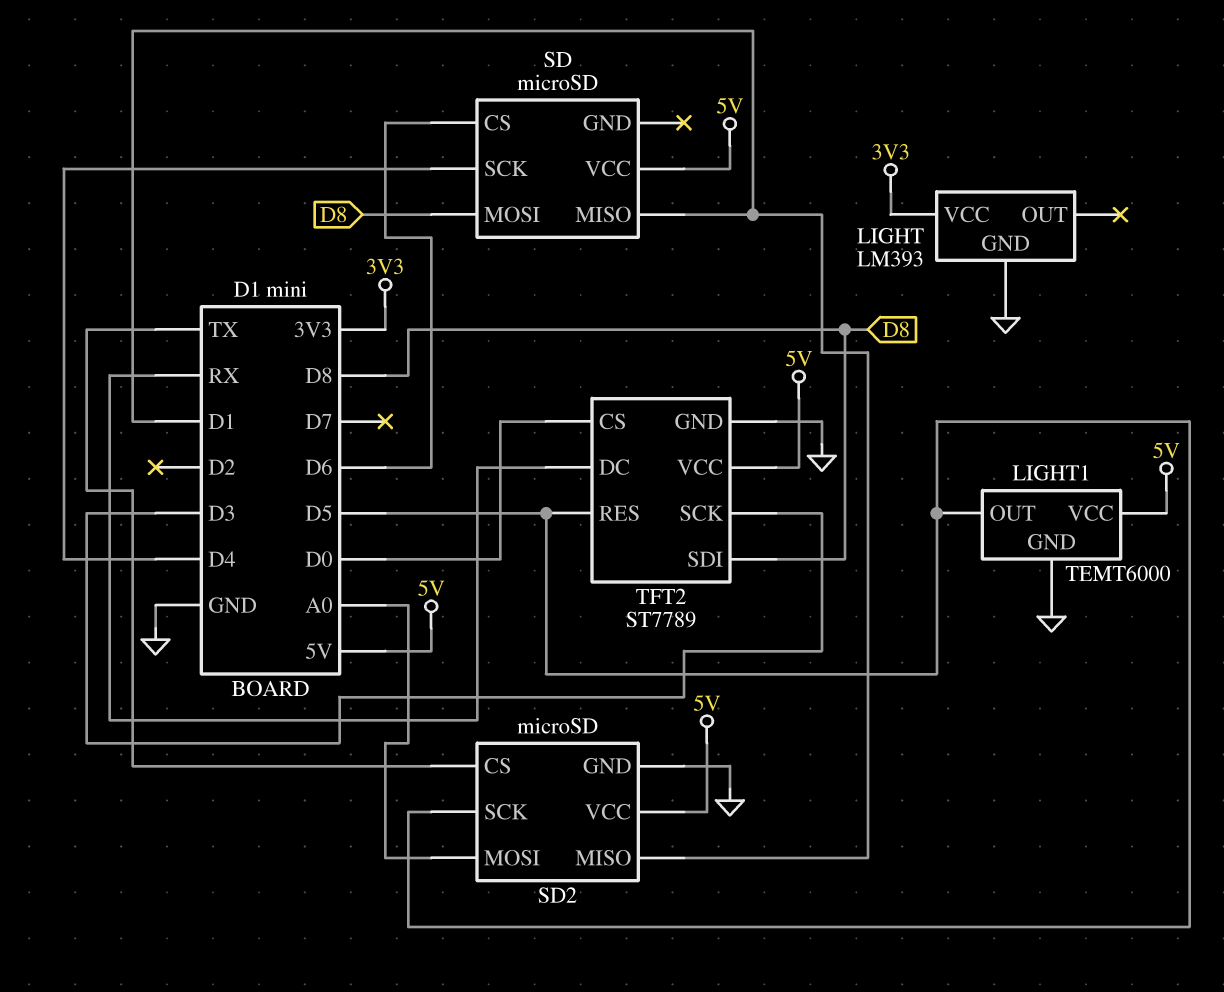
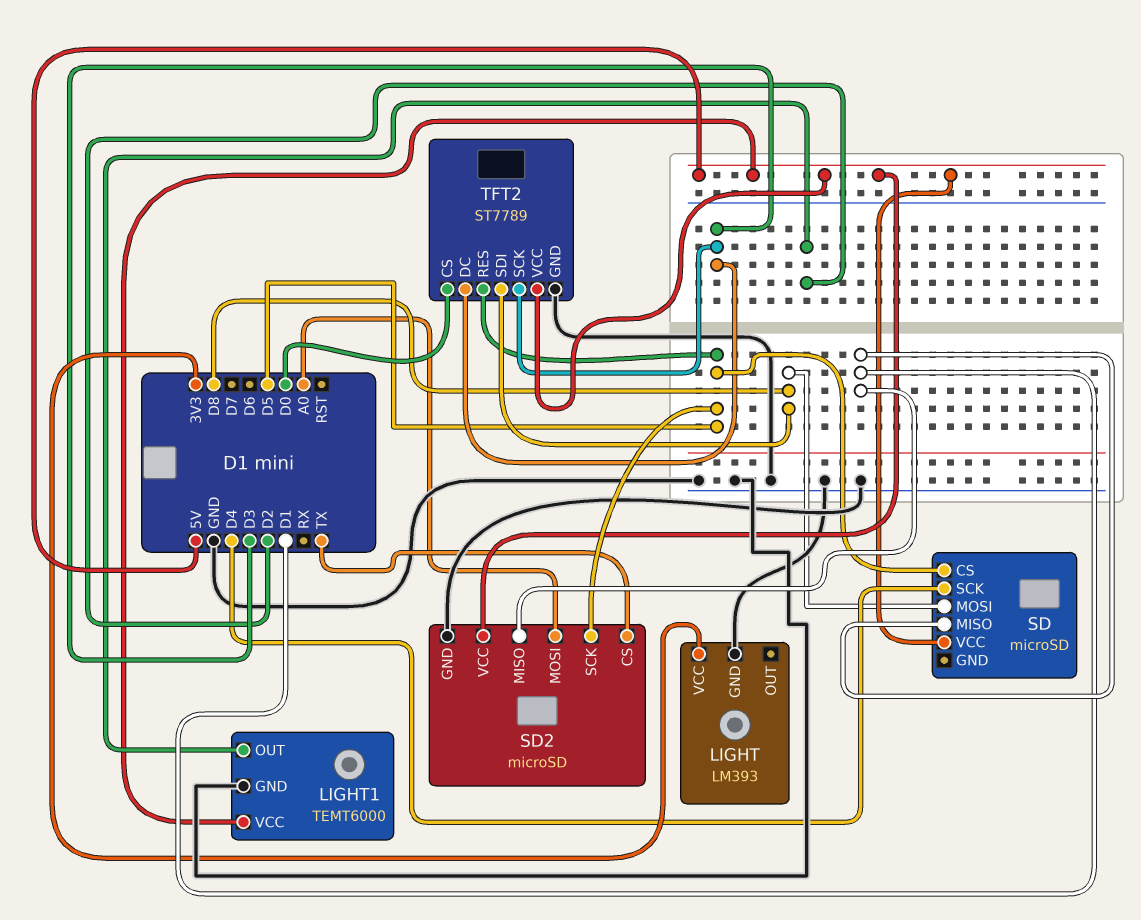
LIGHT1 pin OUT: D5 -> D2
SD pin CS: D6 -> D5
TFT2 pin DC: RX -> D3

